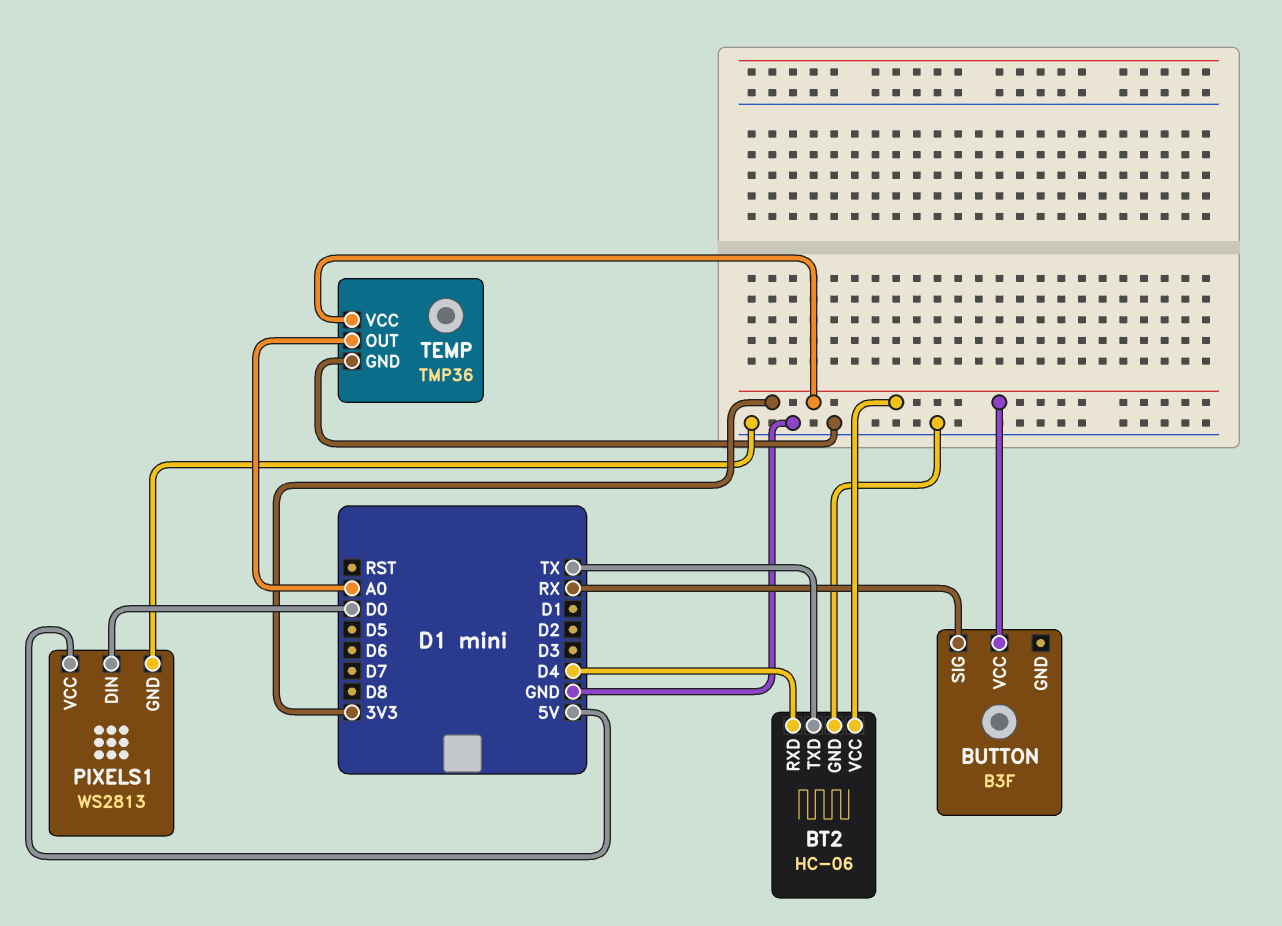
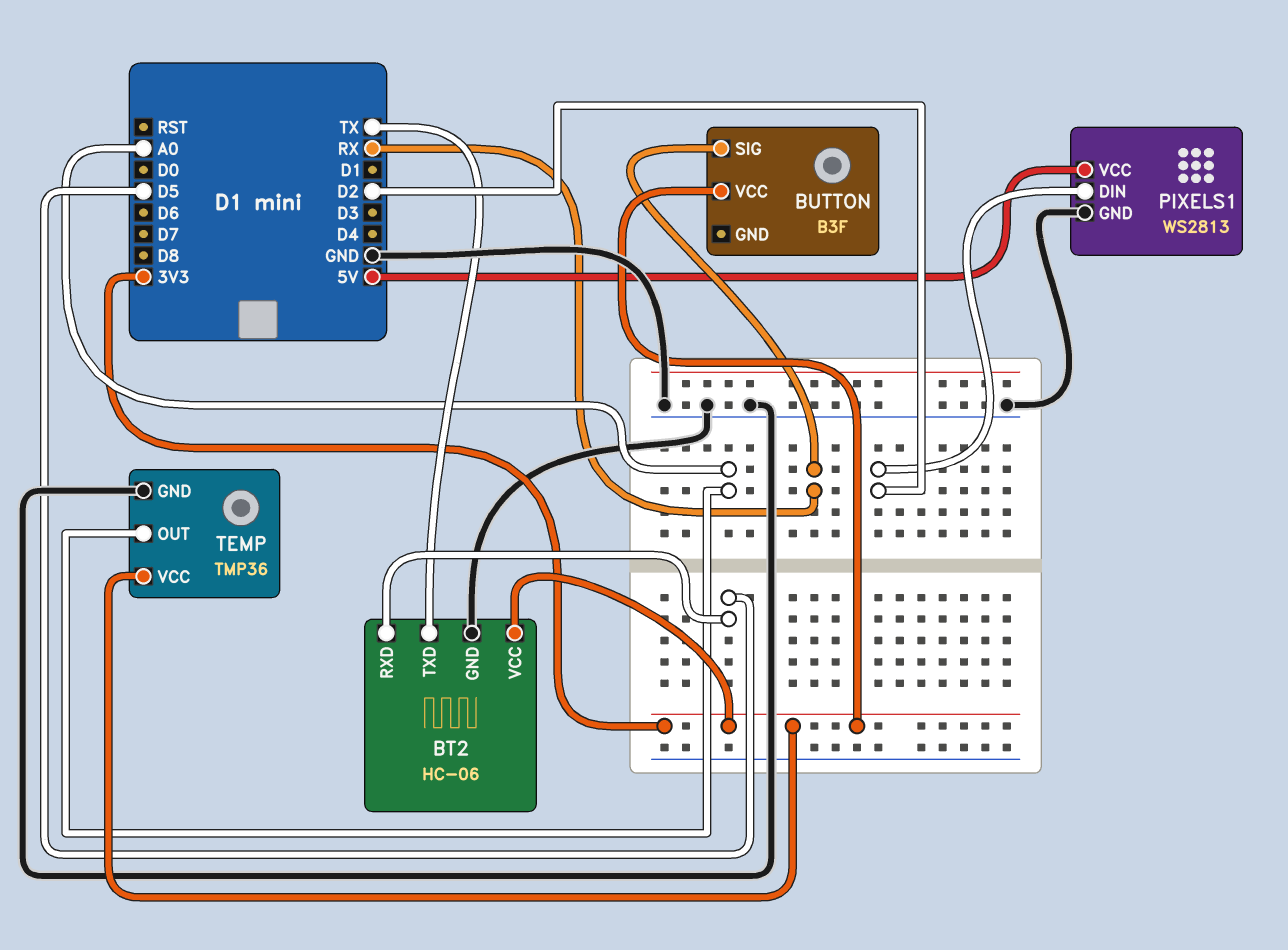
BT2 pin RXD: D4 -> D5
PIXELS1 pin DIN: D0 -> D2

